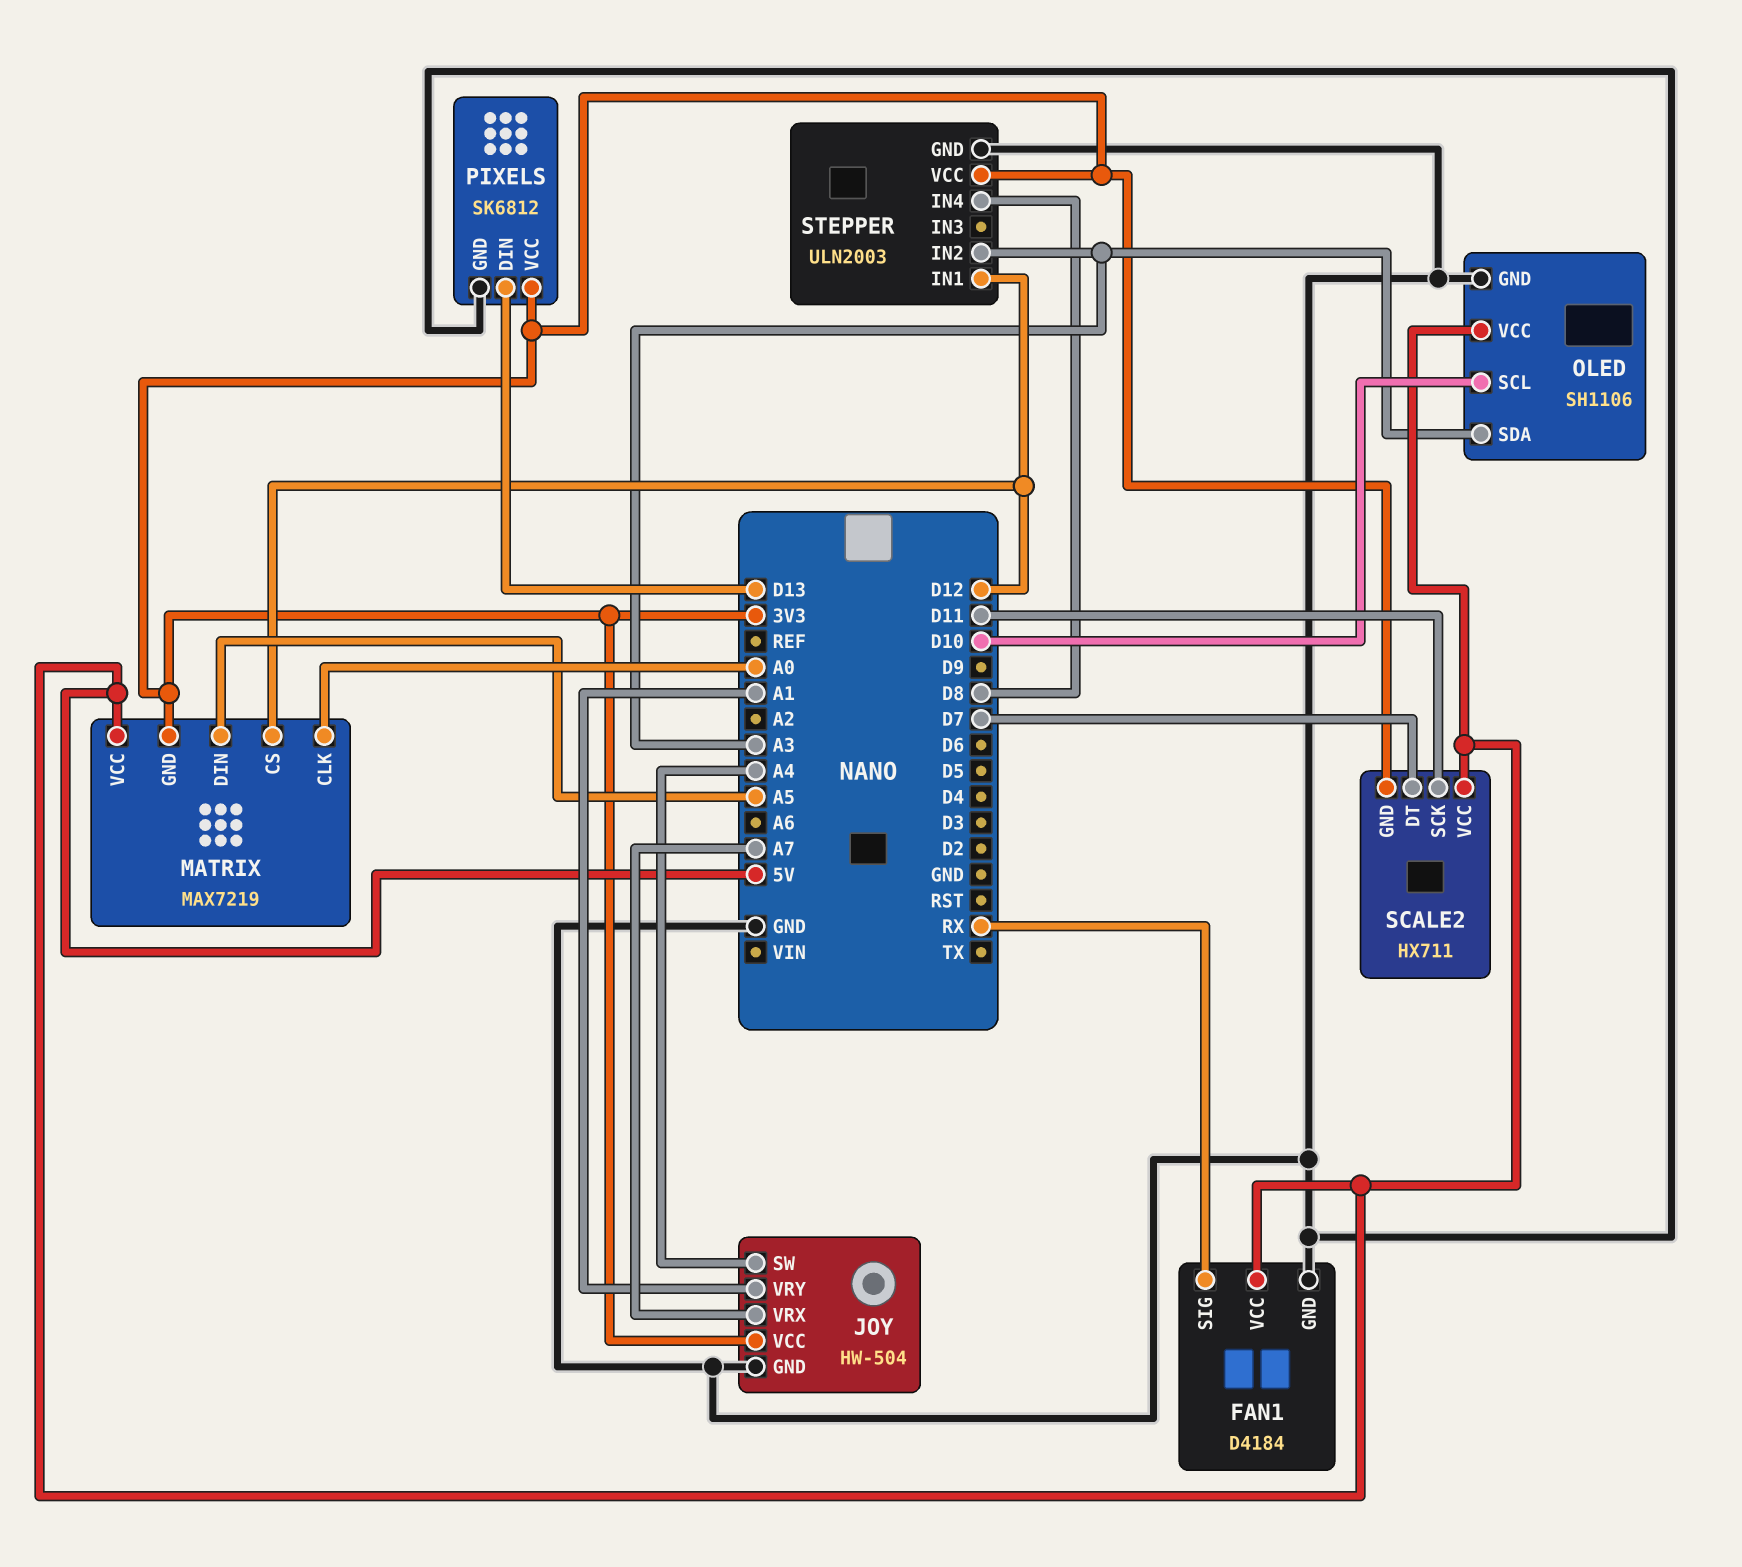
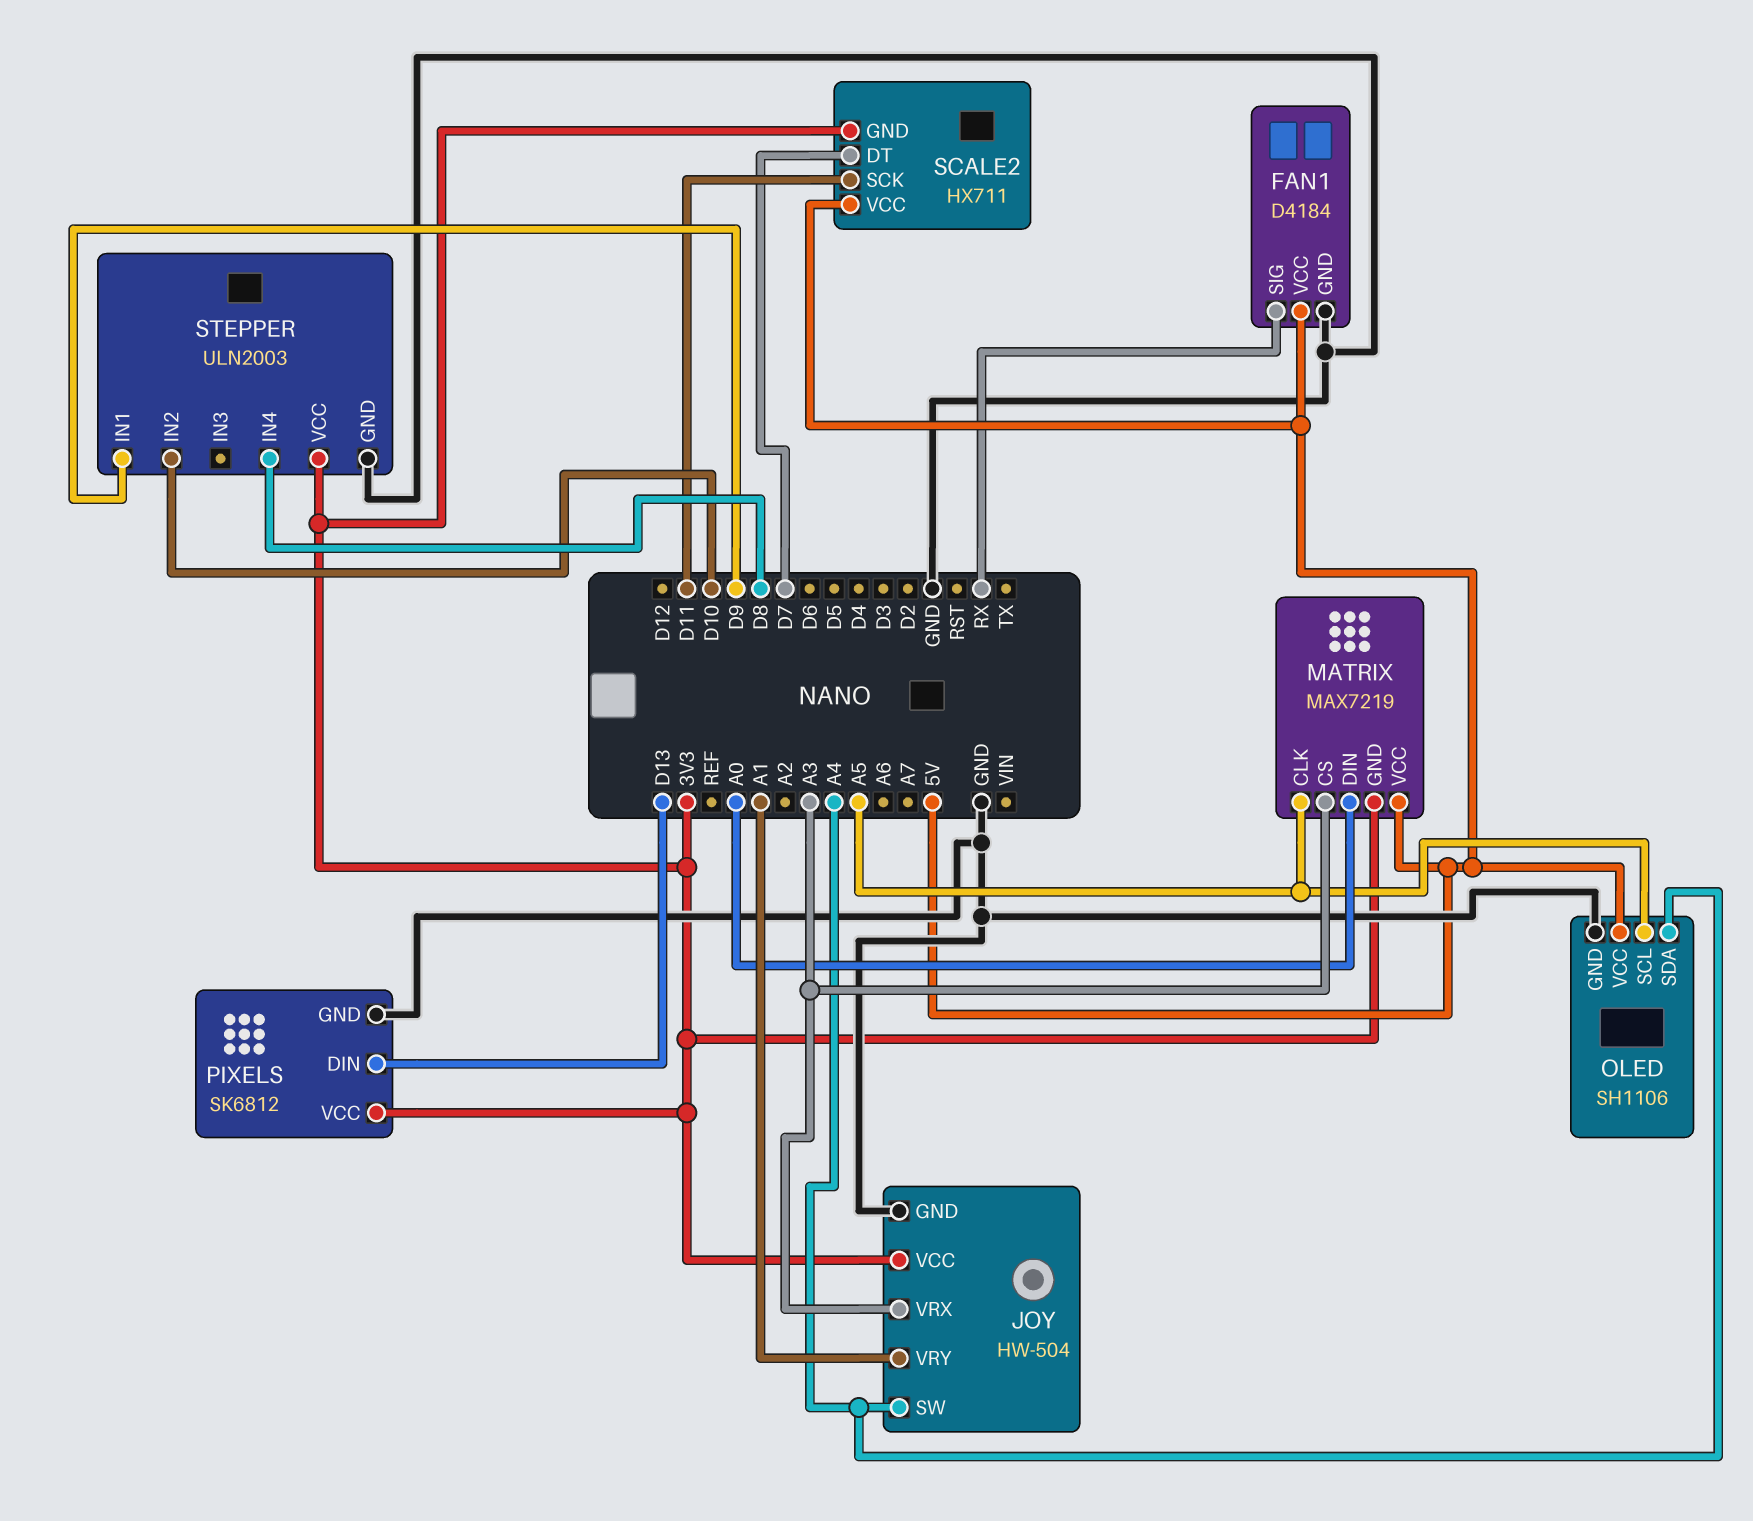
JOY pin VRX: A7 -> A3
MATRIX pin CLK: A0 -> A5
MATRIX pin CS: D12 -> A3
MATRIX pin DIN: A5 -> A0
OLED pin SCL: D10 -> A5
OLED pin SDA: A3 -> A4
STEPPER pin IN1: D12 -> D9
STEPPER pin IN2: A3 -> D10

